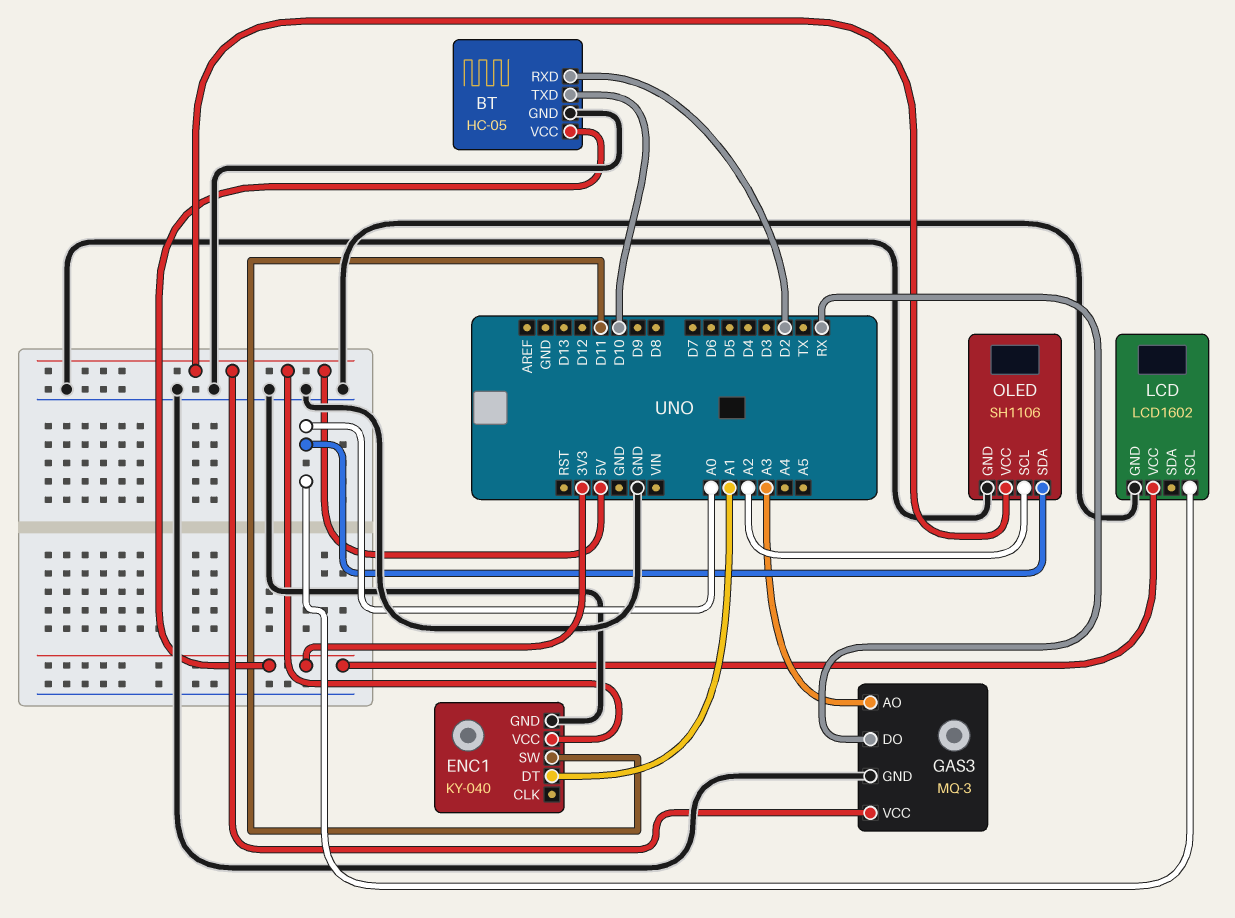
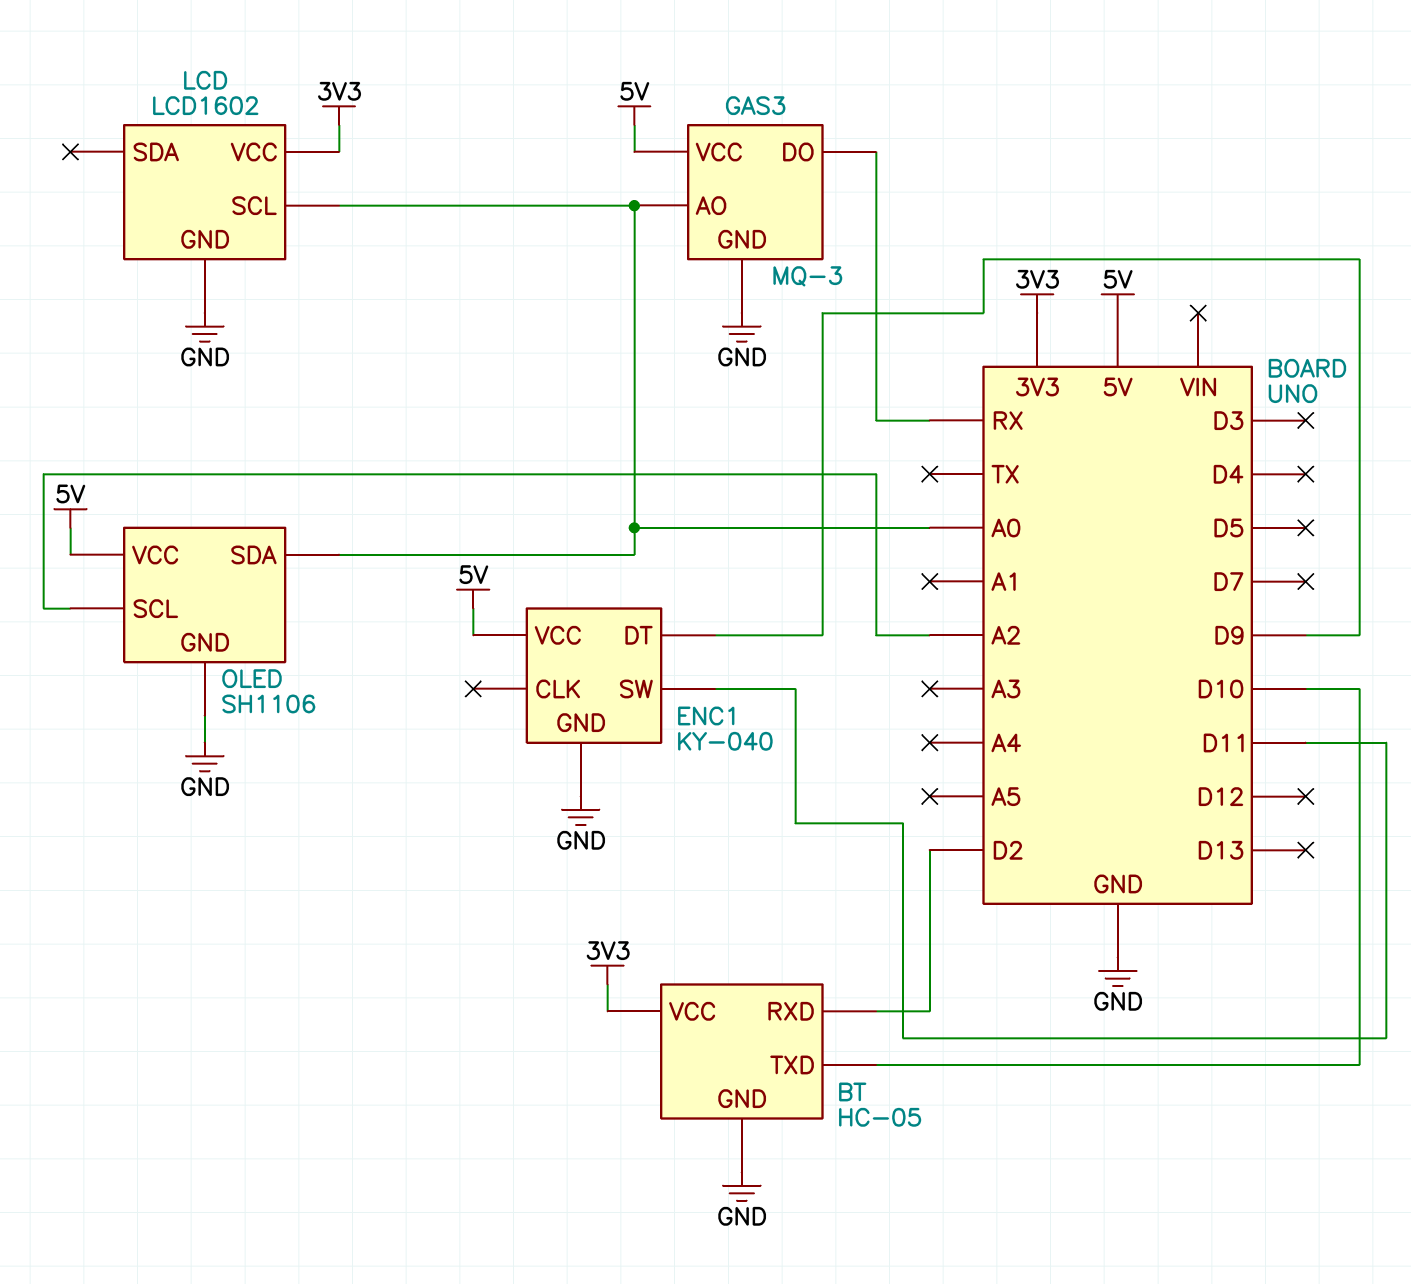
ENC1 pin DT: A1 -> D9
GAS3 pin AO: A3 -> A0

